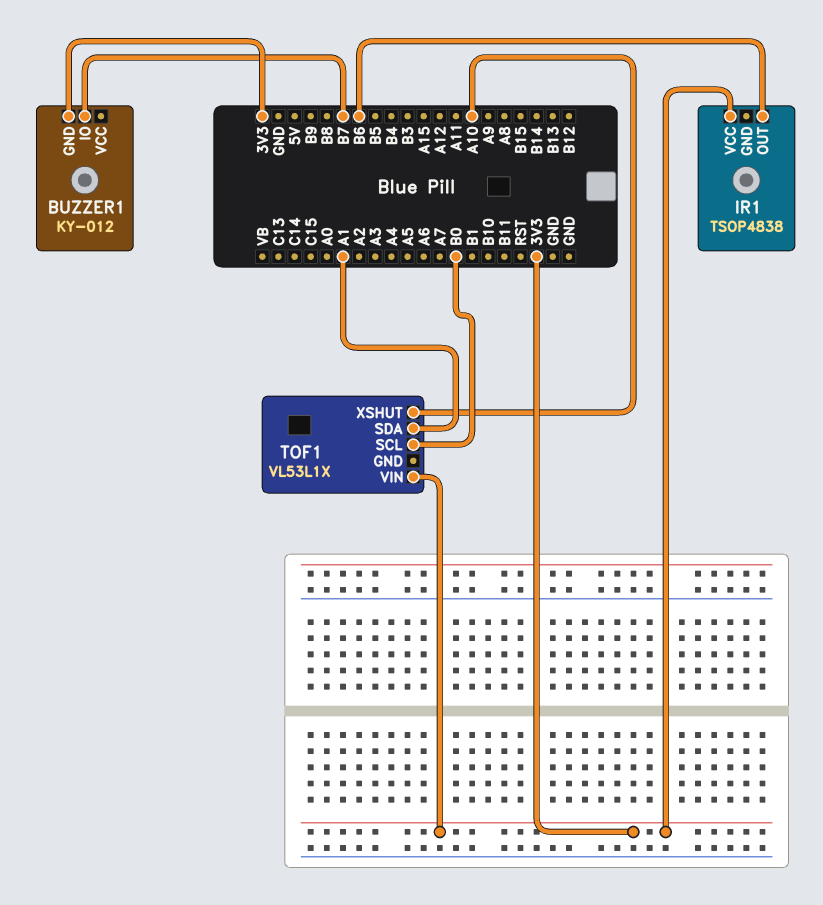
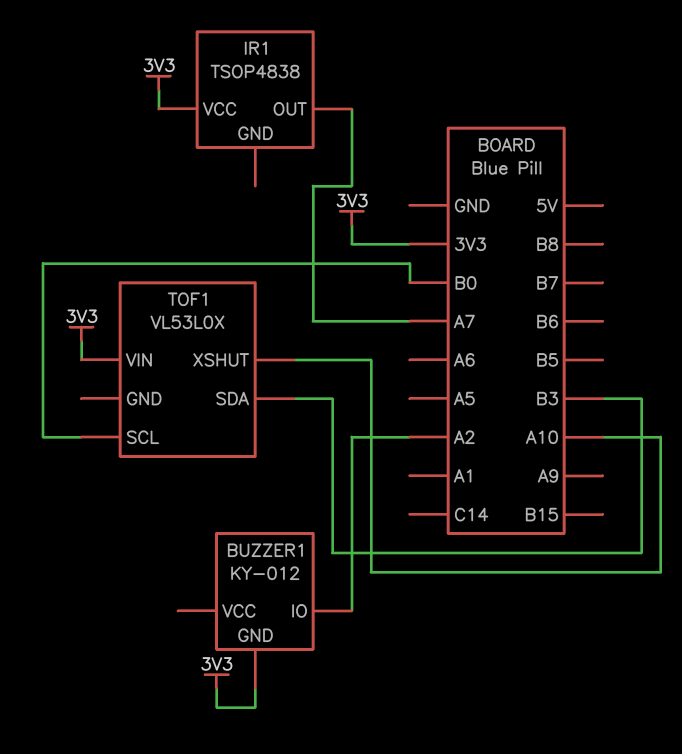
BUZZER1 pin IO: B7 -> A2
IR1 pin OUT: B6 -> A7
TOF1: VL53L1X -> VL53L0X
TOF1 pin SDA: A1 -> B3

